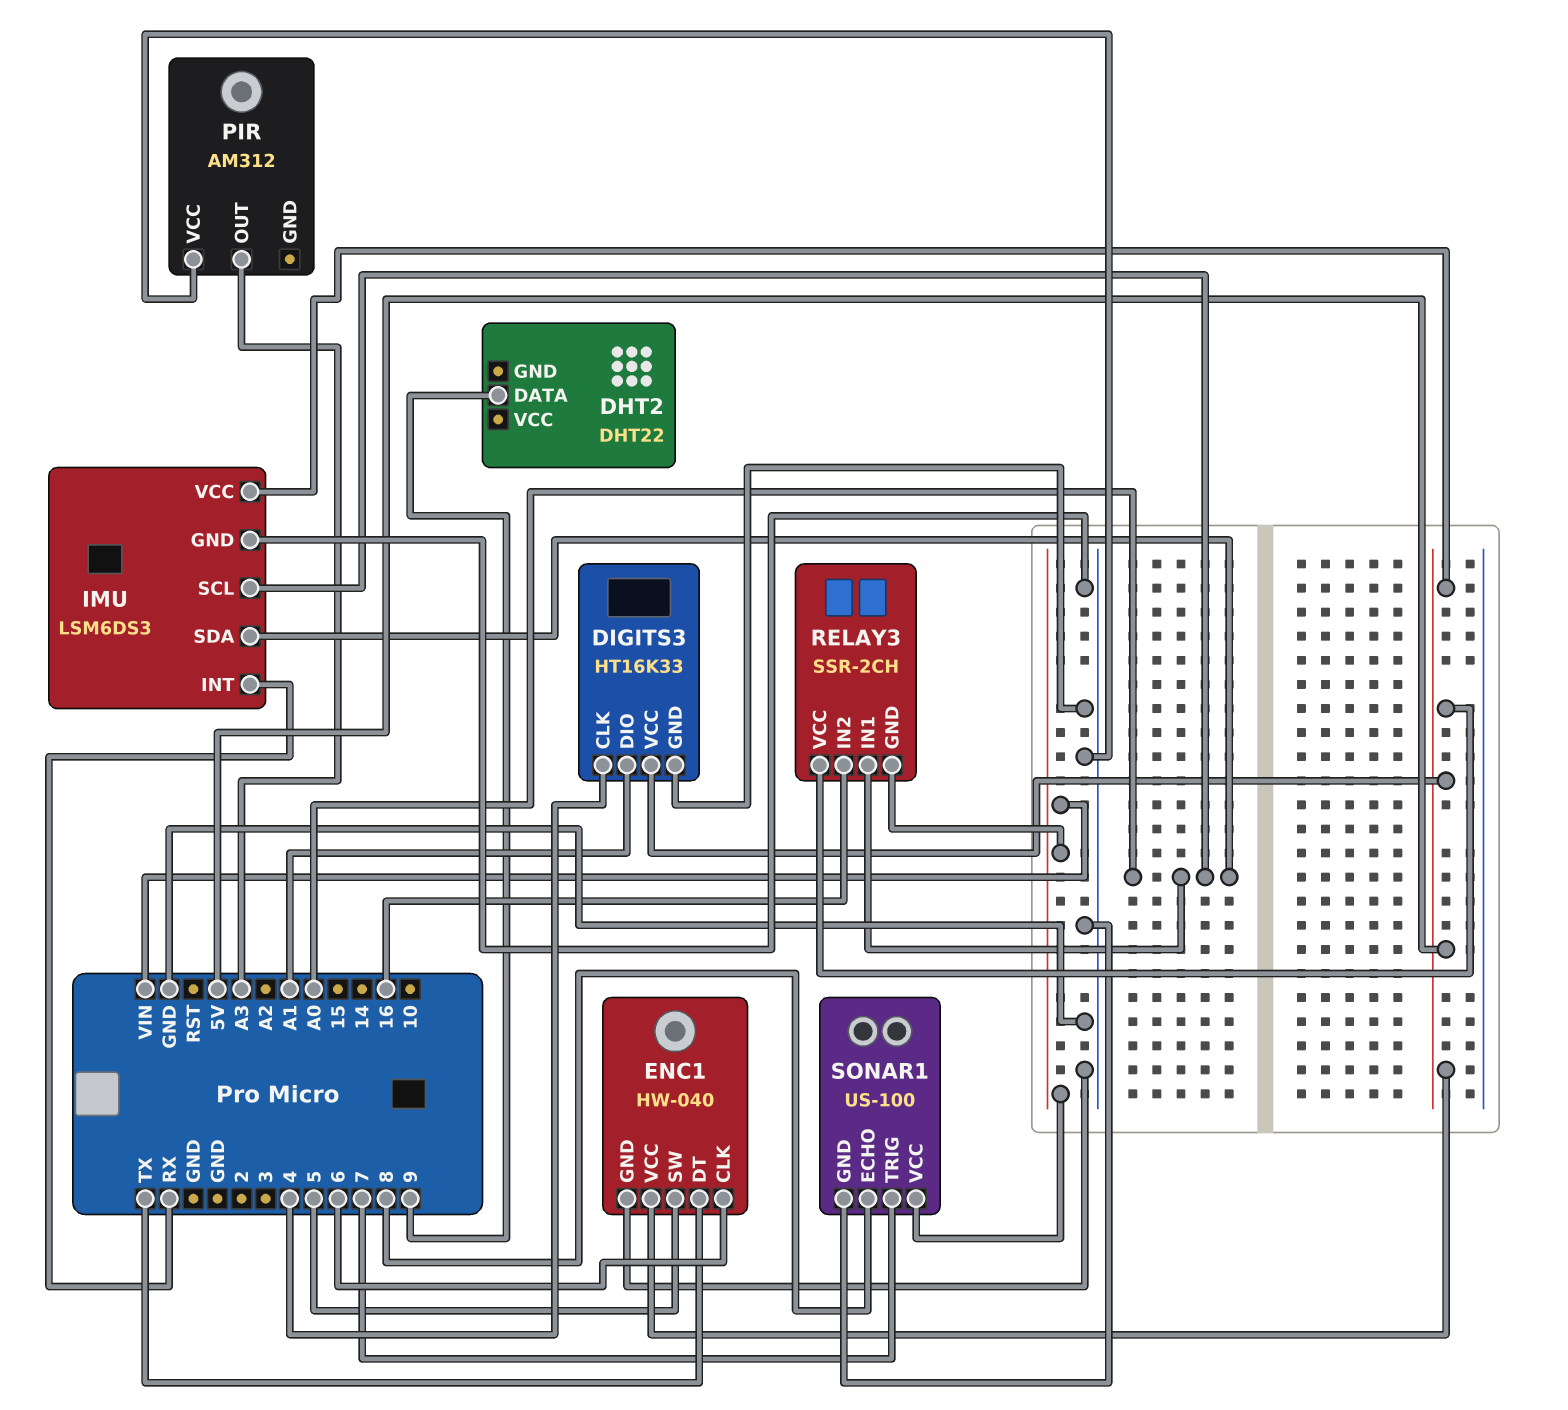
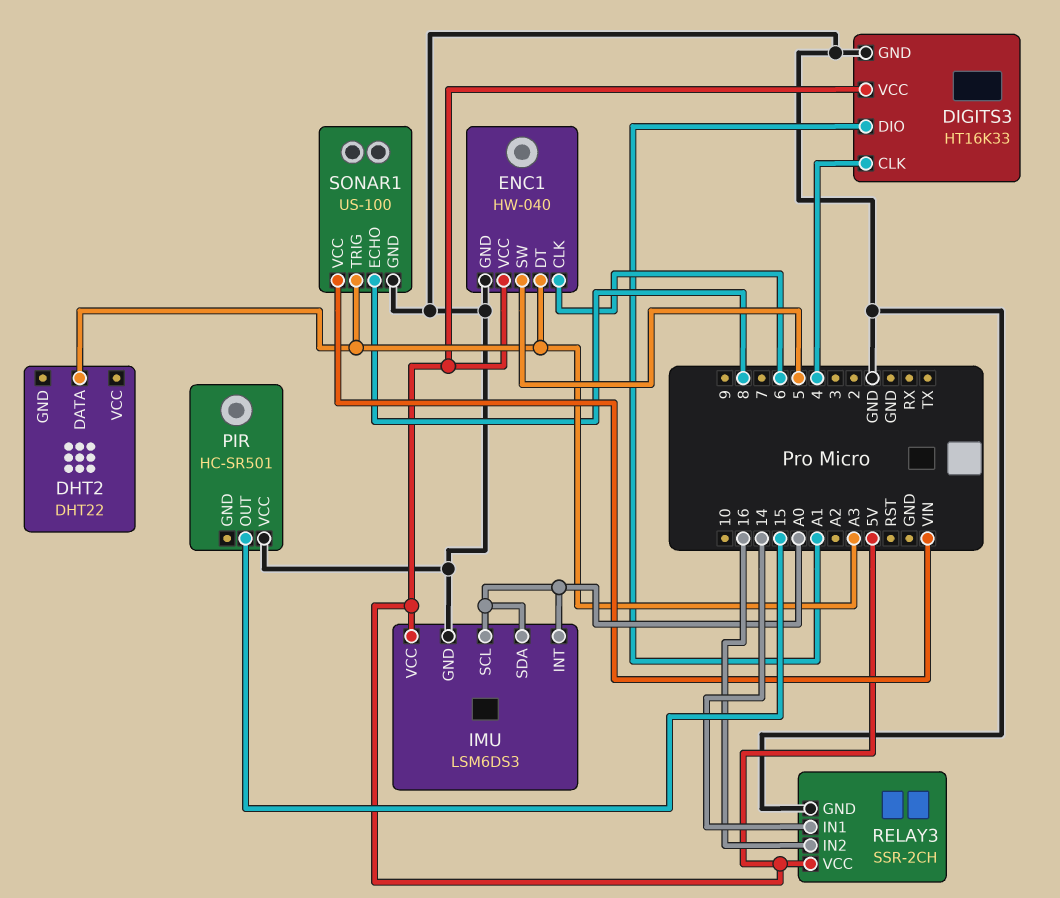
DHT2 pin DATA: 9 -> A3
ENC1 pin DT: TX -> A3
IMU pin INT: RX -> A0
PIR: AM312 -> HC-SR501
PIR pin OUT: A3 -> 15
RELAY3 pin GND: VIN -> GND
RELAY3 pin IN1: A0 -> 14
SONAR1 pin TRIG: 7 -> A3

